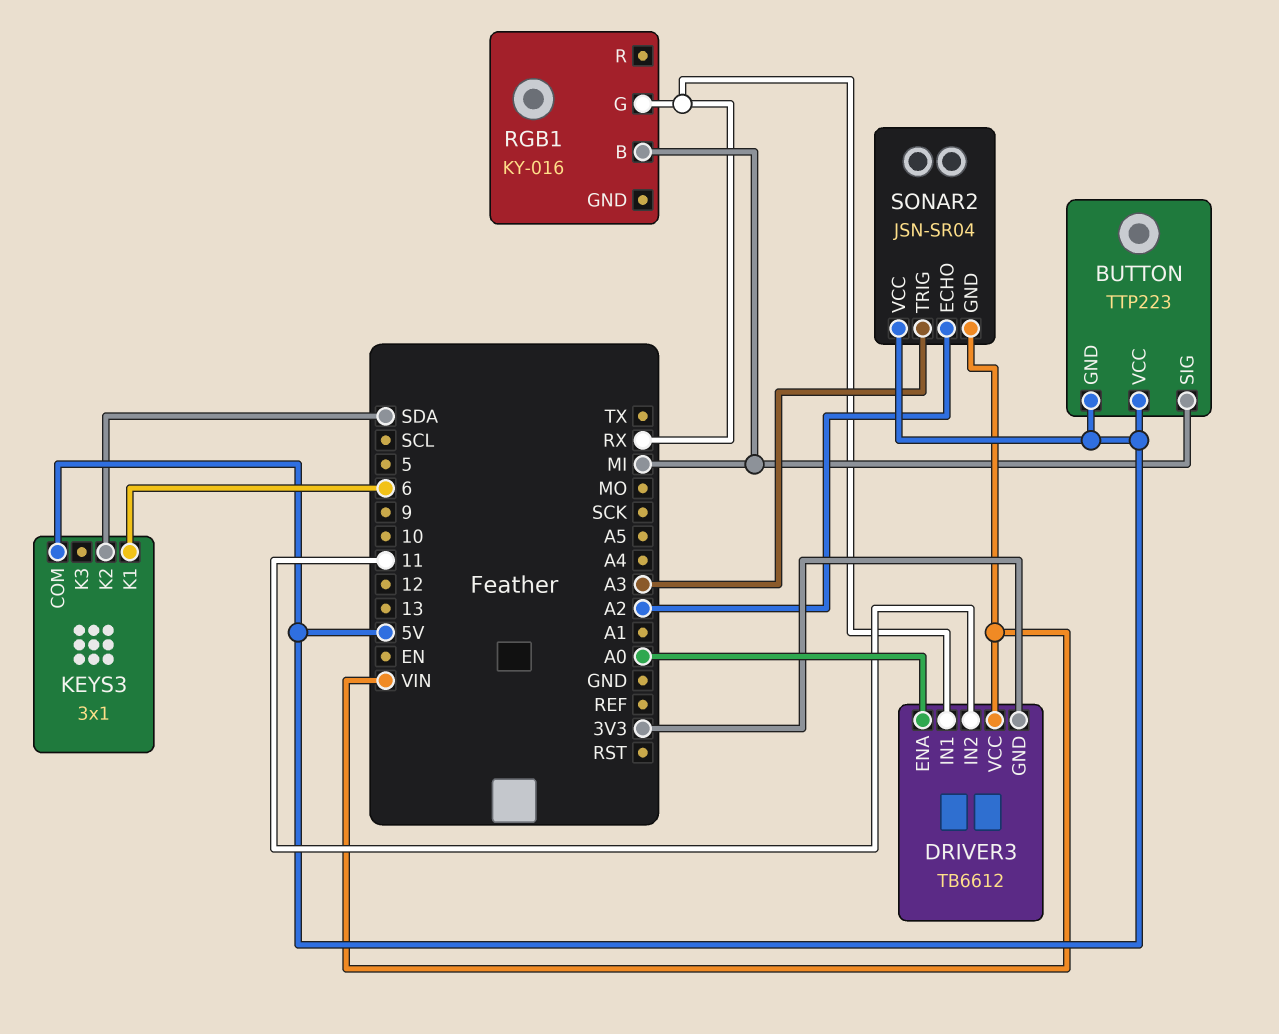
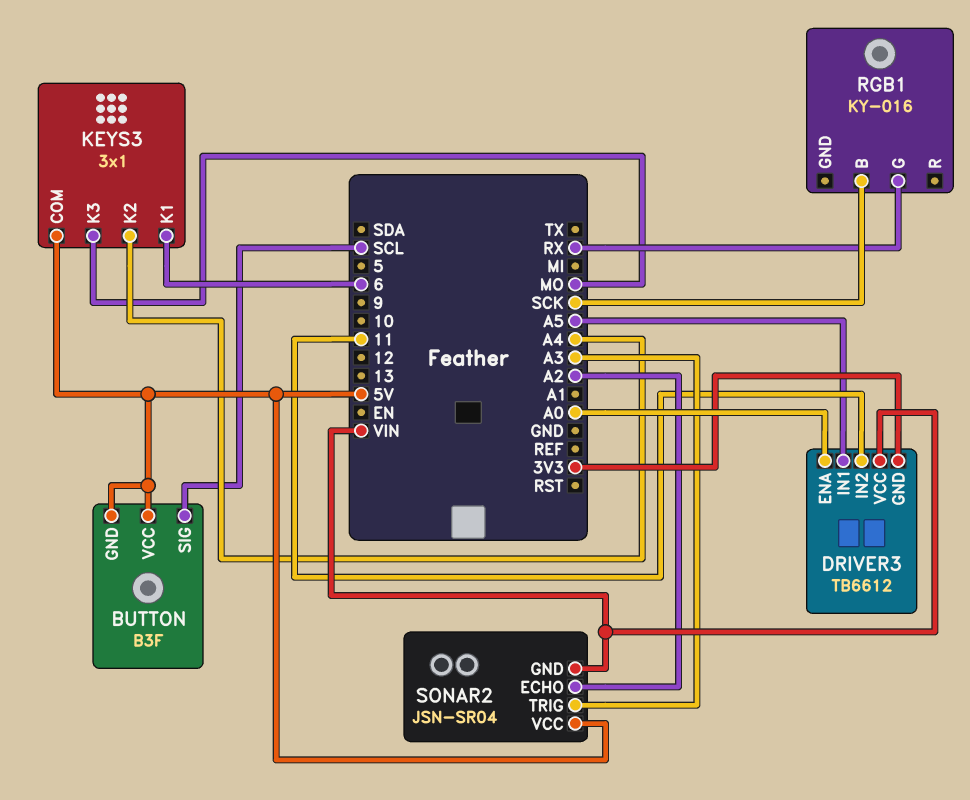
BUTTON: TTP223 -> B3F
BUTTON pin SIG: MI -> SCL
DRIVER3 pin IN1: RX -> A5
KEYS3 pin K2: SDA -> A4
KEYS3 pin K3: none -> MO
RGB1 pin B: MI -> SCK

